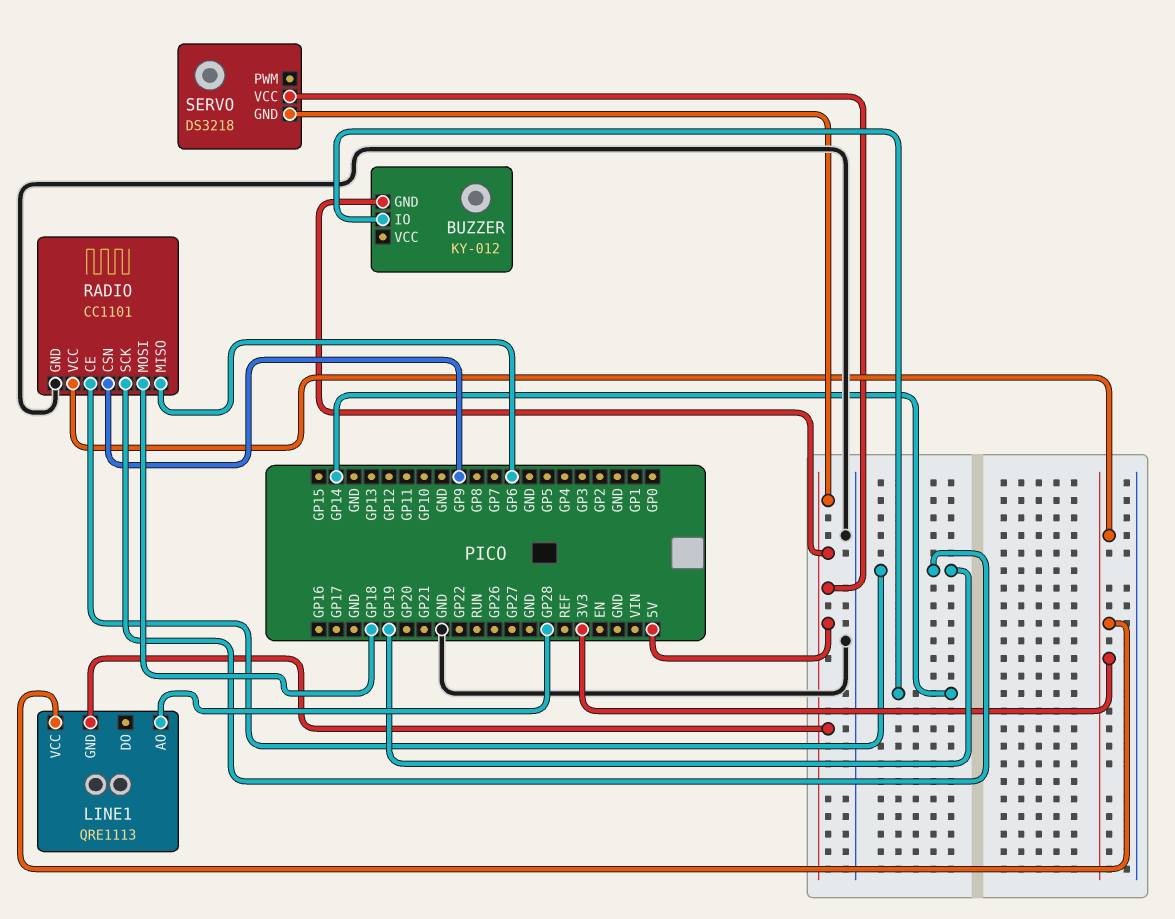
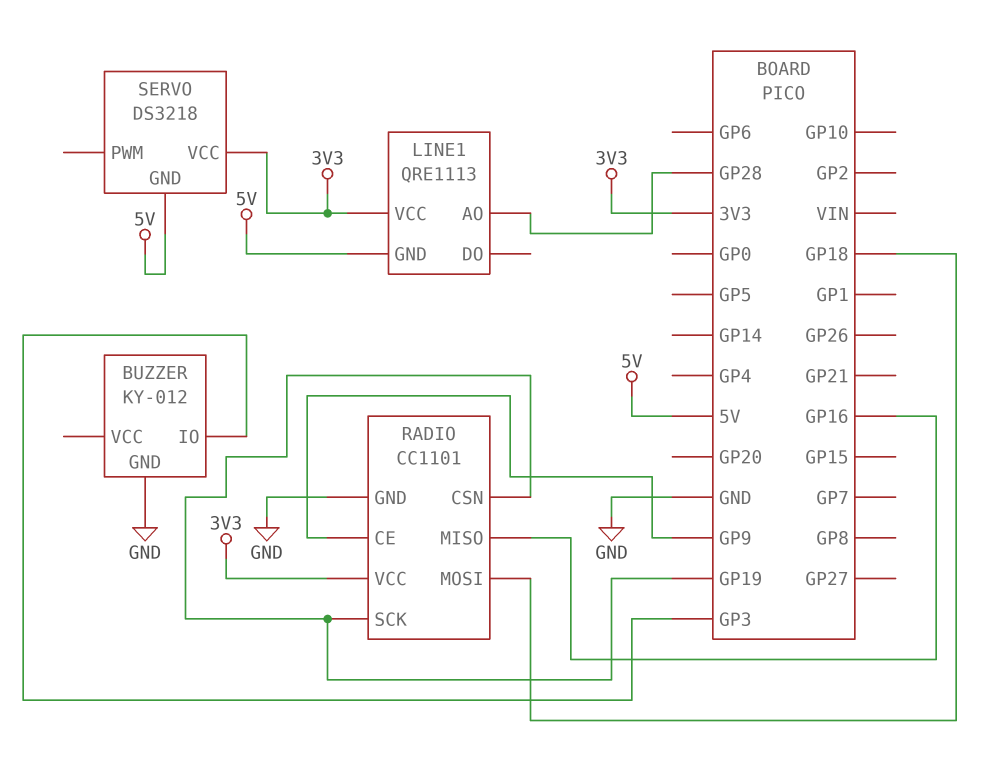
BUZZER pin GND: 5V -> GND
BUZZER pin IO: GP14 -> GP3
RADIO pin CE: GP19 -> GP9
RADIO pin CSN: GP9 -> GP19
RADIO pin MISO: GP6 -> GP16
SERVO pin VCC: 5V -> 3V3

